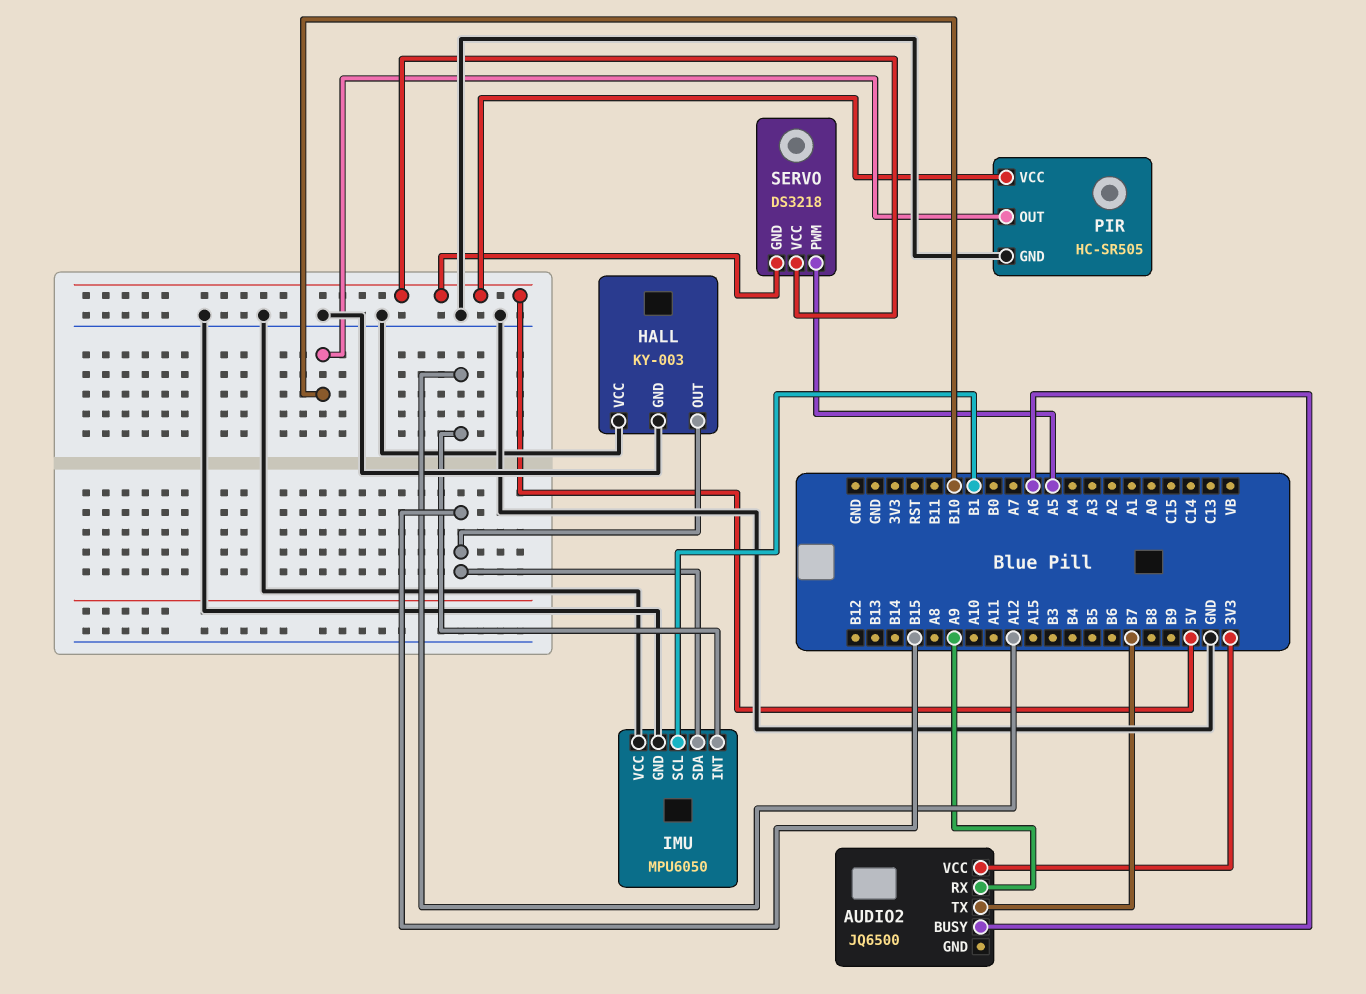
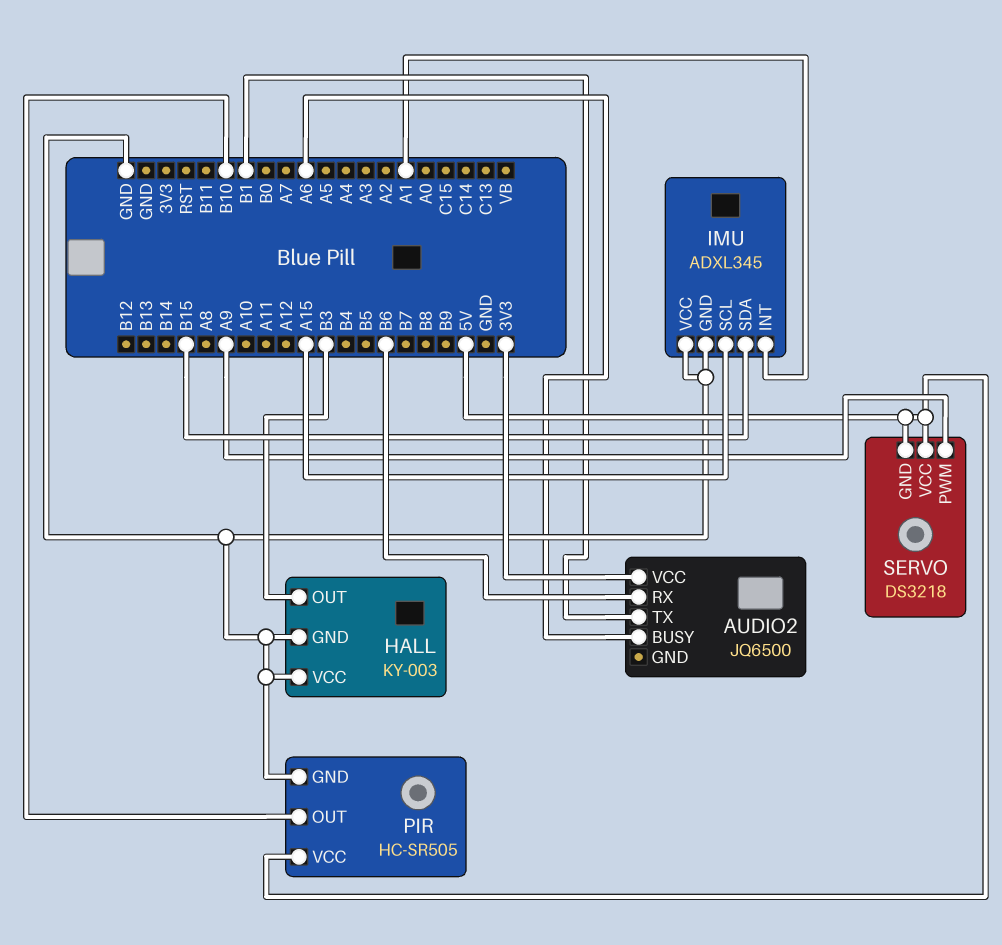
AUDIO2 pin RX: A9 -> B6
AUDIO2 pin TX: B7 -> B1
HALL pin OUT: B15 -> B3
IMU: MPU6050 -> ADXL345
IMU pin INT: A12 -> A1
IMU pin SCL: B1 -> A15
SERVO pin PWM: A5 -> A9

